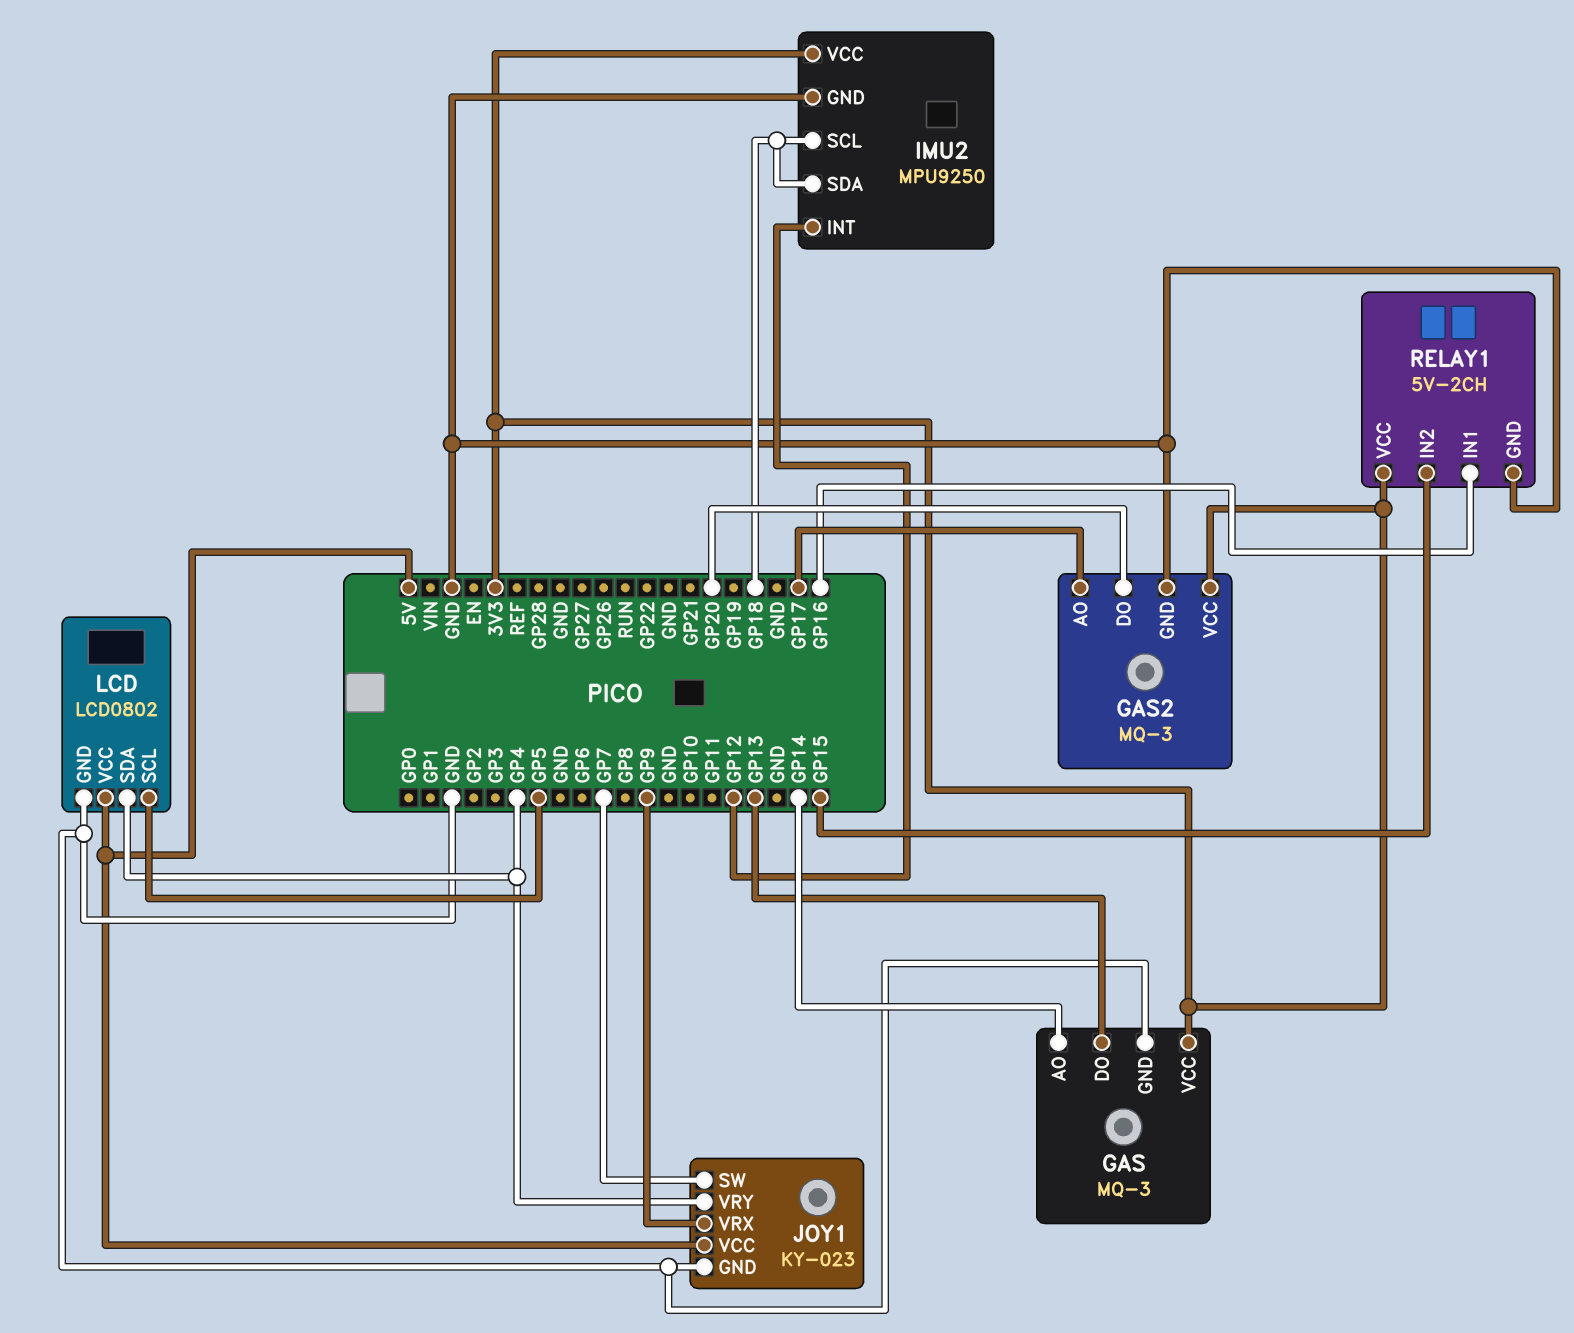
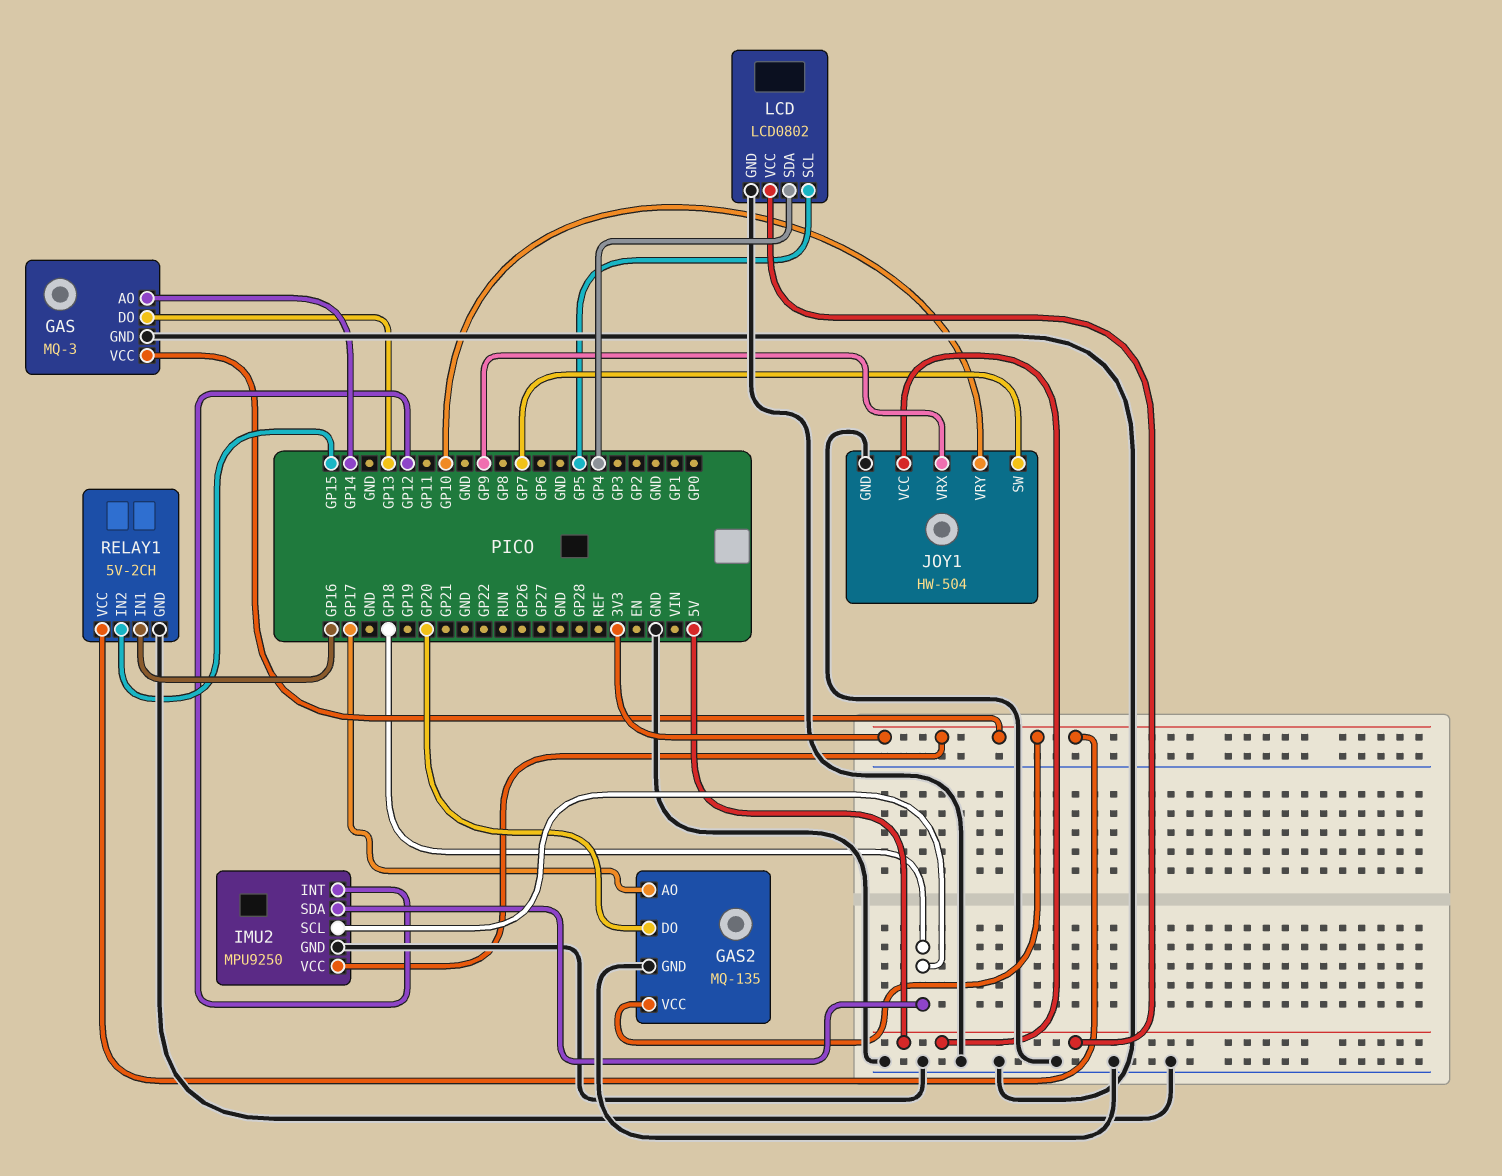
GAS2: MQ-3 -> MQ-135
JOY1: KY-023 -> HW-504
JOY1 pin VRY: GP4 -> GP10

